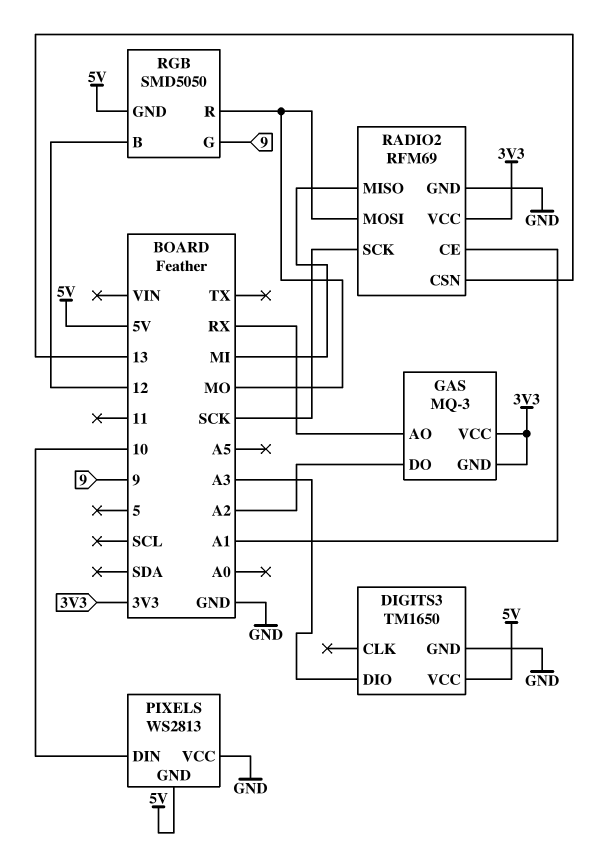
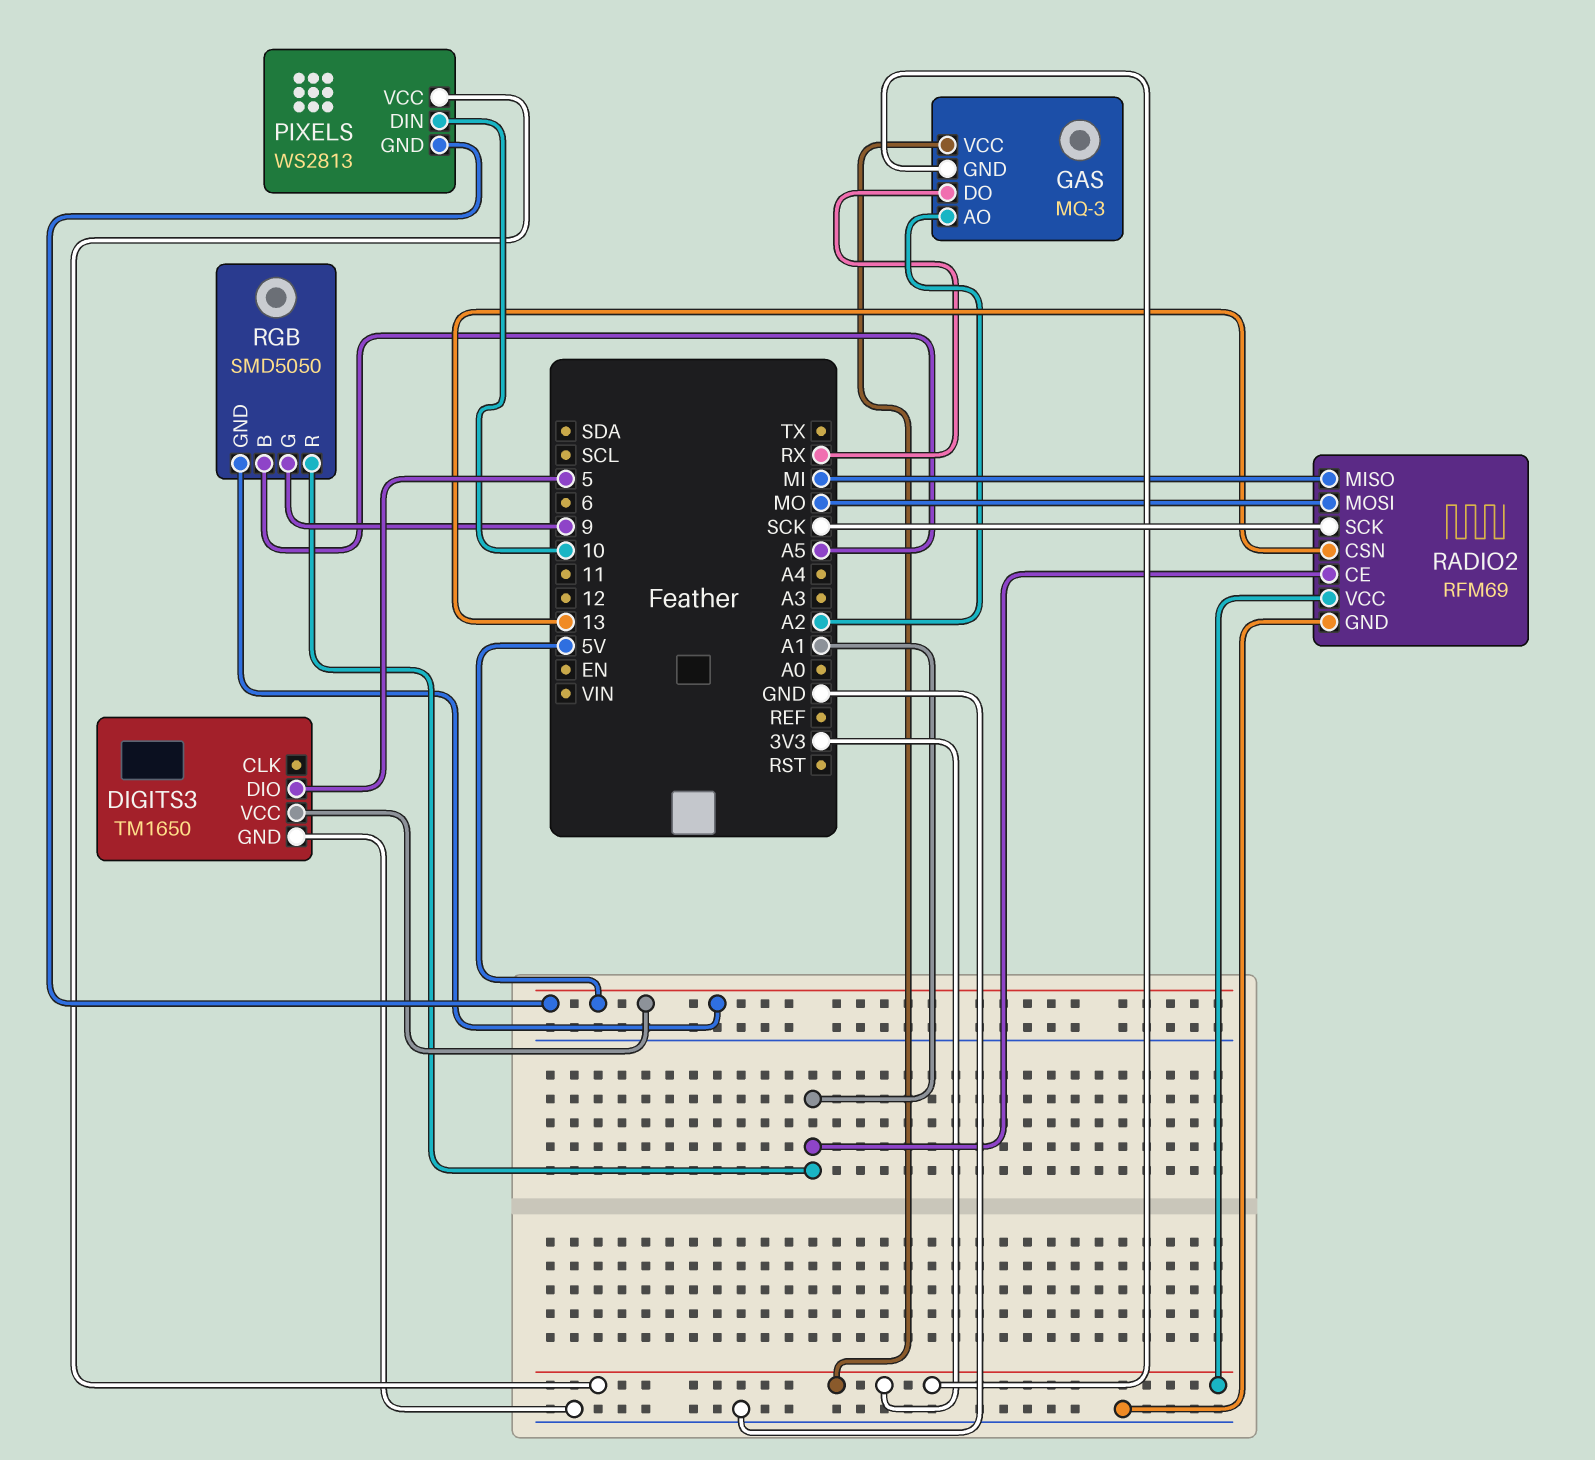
DIGITS3 pin DIO: A3 -> 5
GAS pin AO: RX -> A2
GAS pin DO: A2 -> RX
PIXELS pin VCC: GND -> 3V3
RGB pin B: 12 -> A5
RGB pin R: MO -> A1

